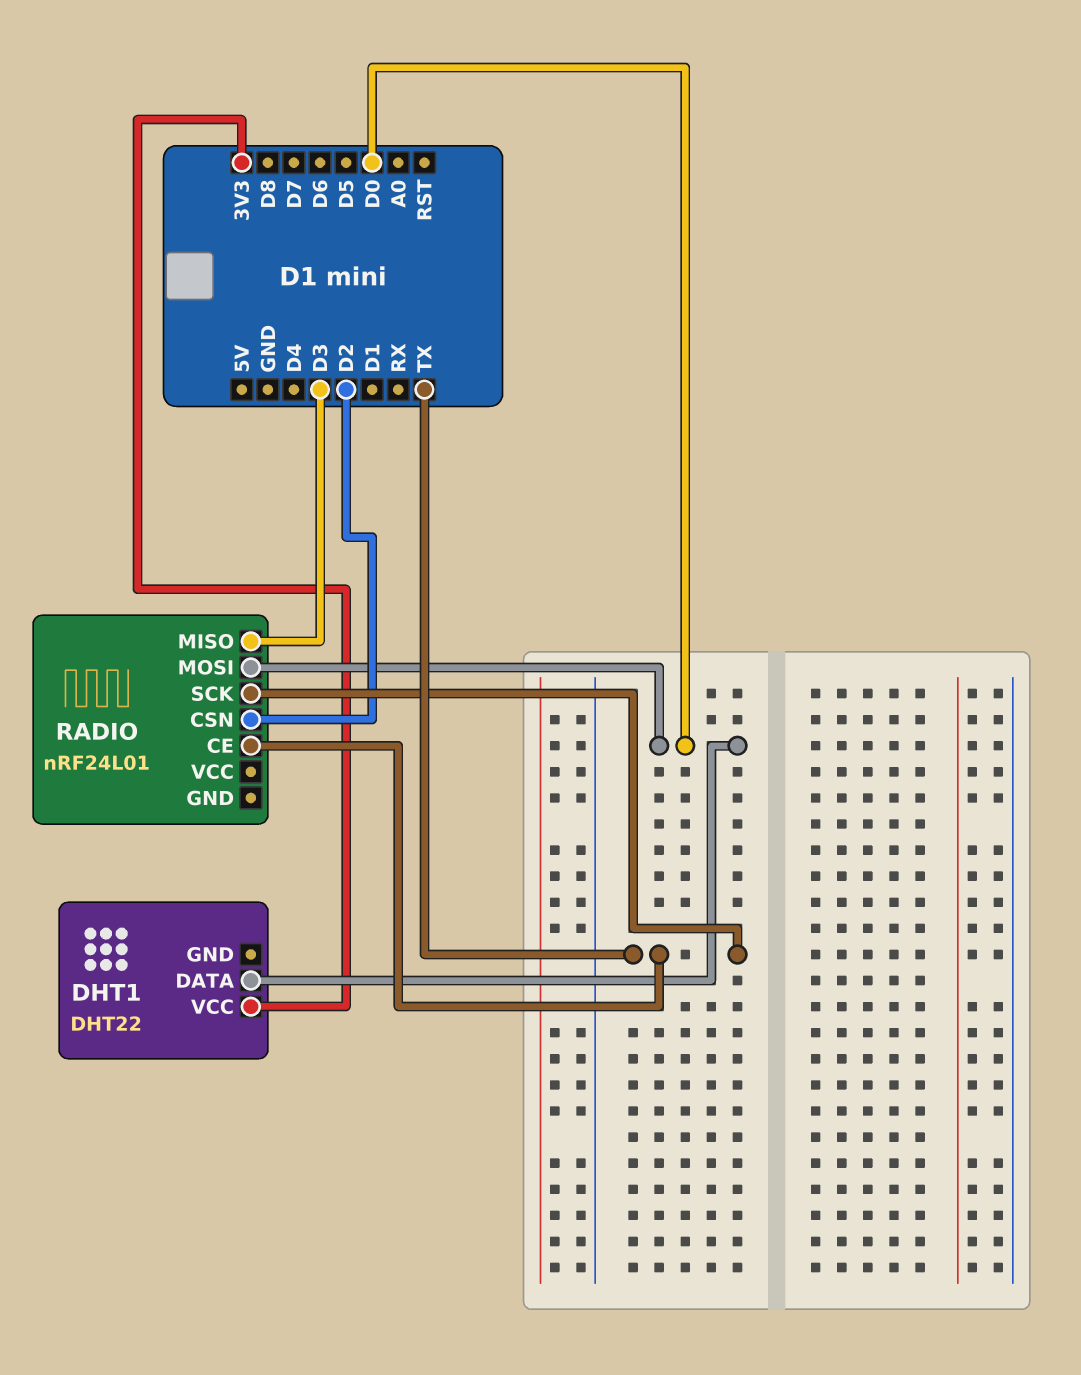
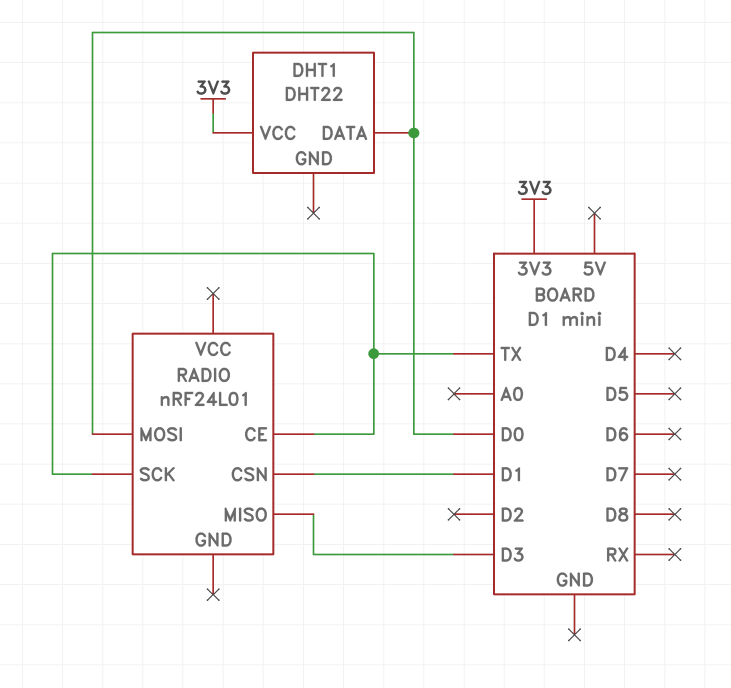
RADIO pin CSN: D2 -> D1

